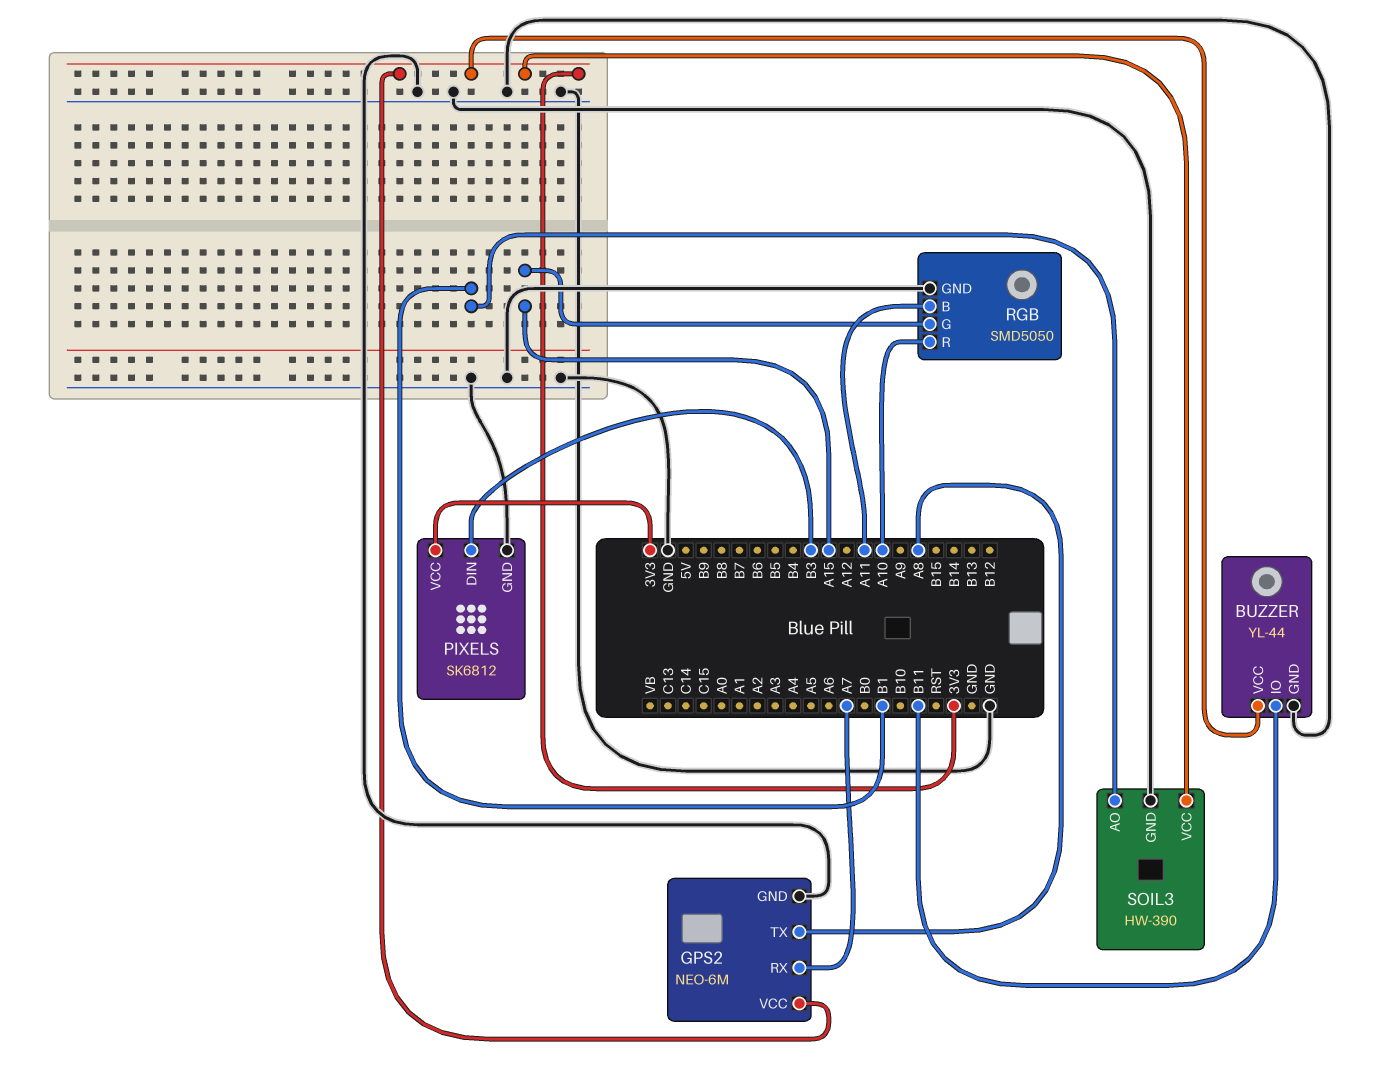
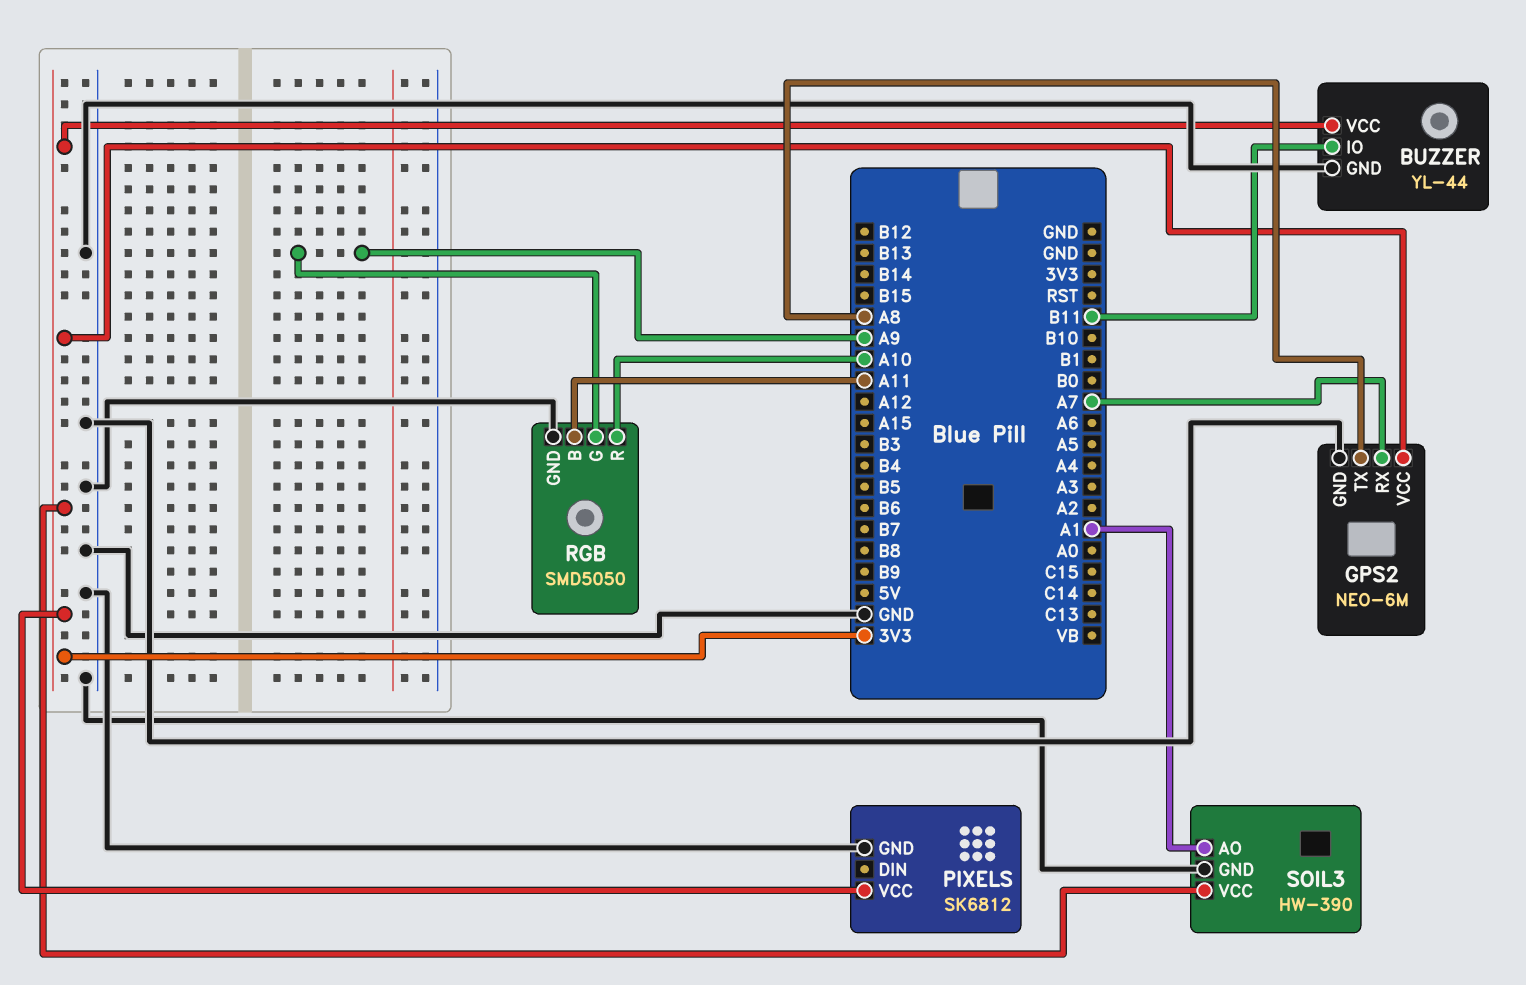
PIXELS pin DIN: B3 -> none
RGB pin G: A15 -> A9
SOIL3 pin AO: B1 -> A1

